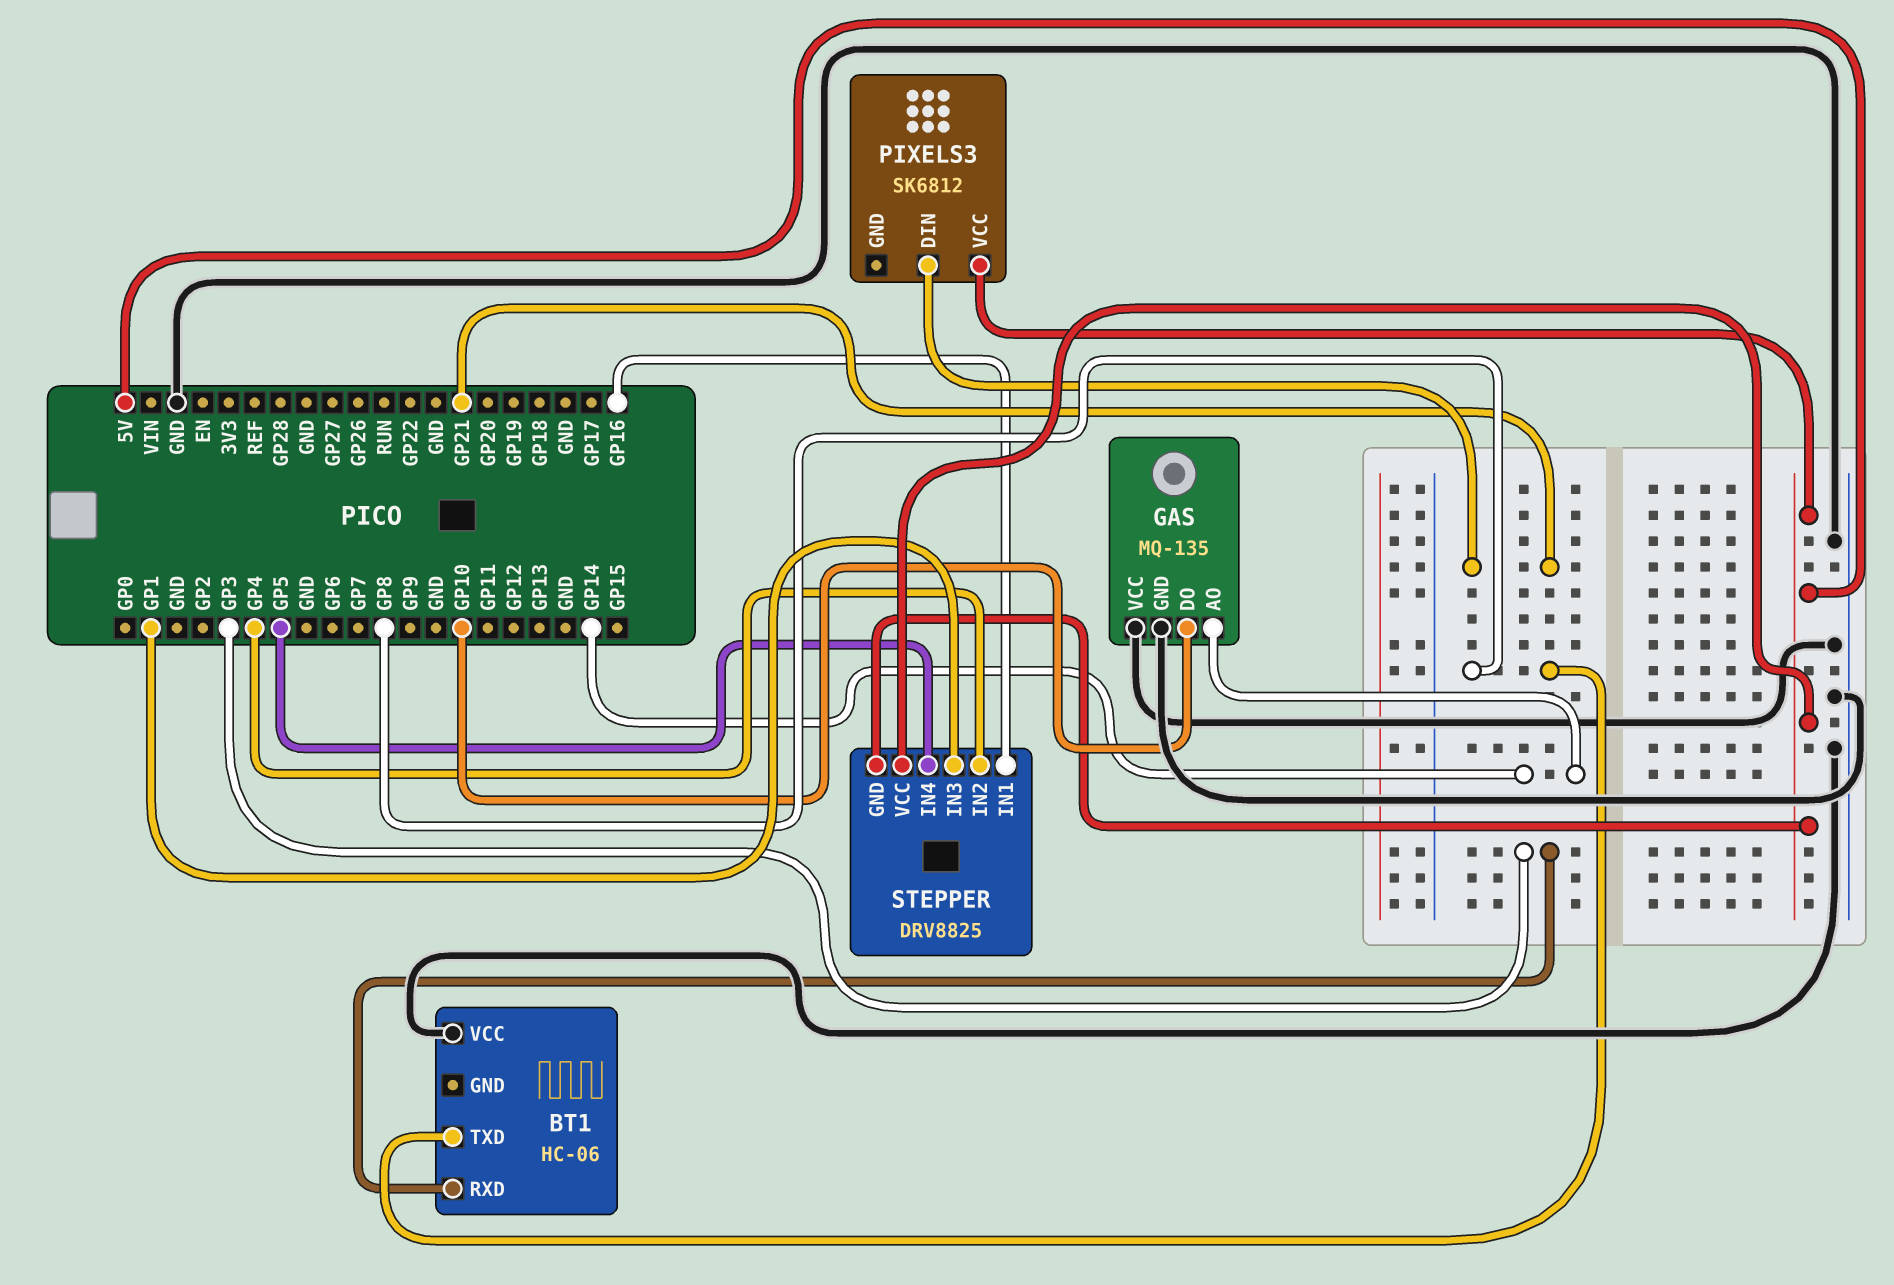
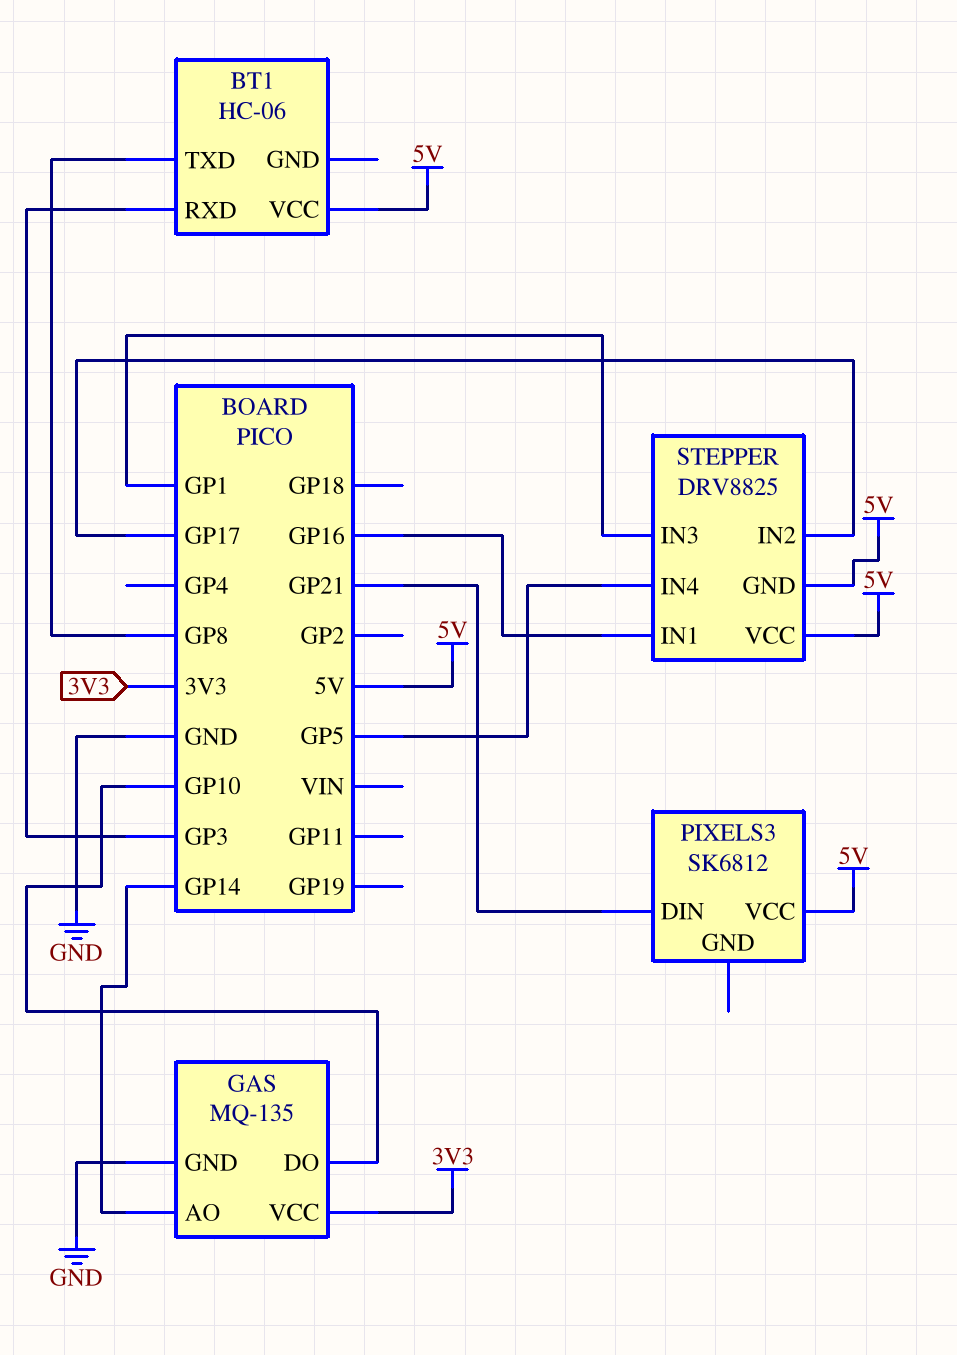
BT1 pin VCC: GND -> 5V
GAS pin VCC: GND -> 3V3
STEPPER pin IN2: GP4 -> GP17

